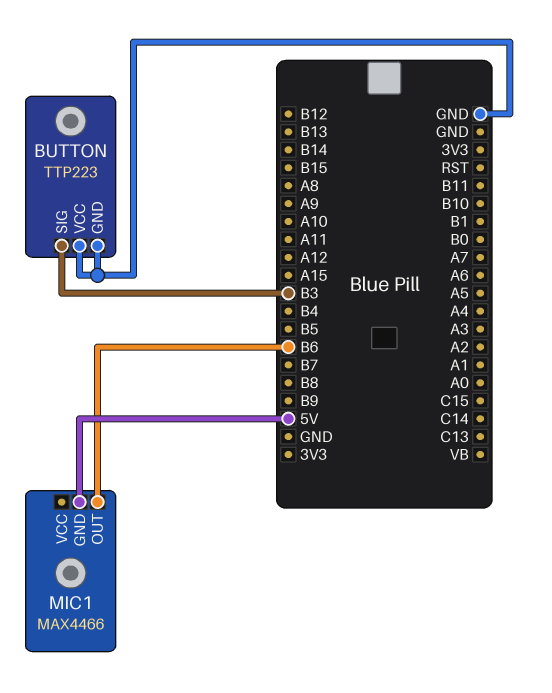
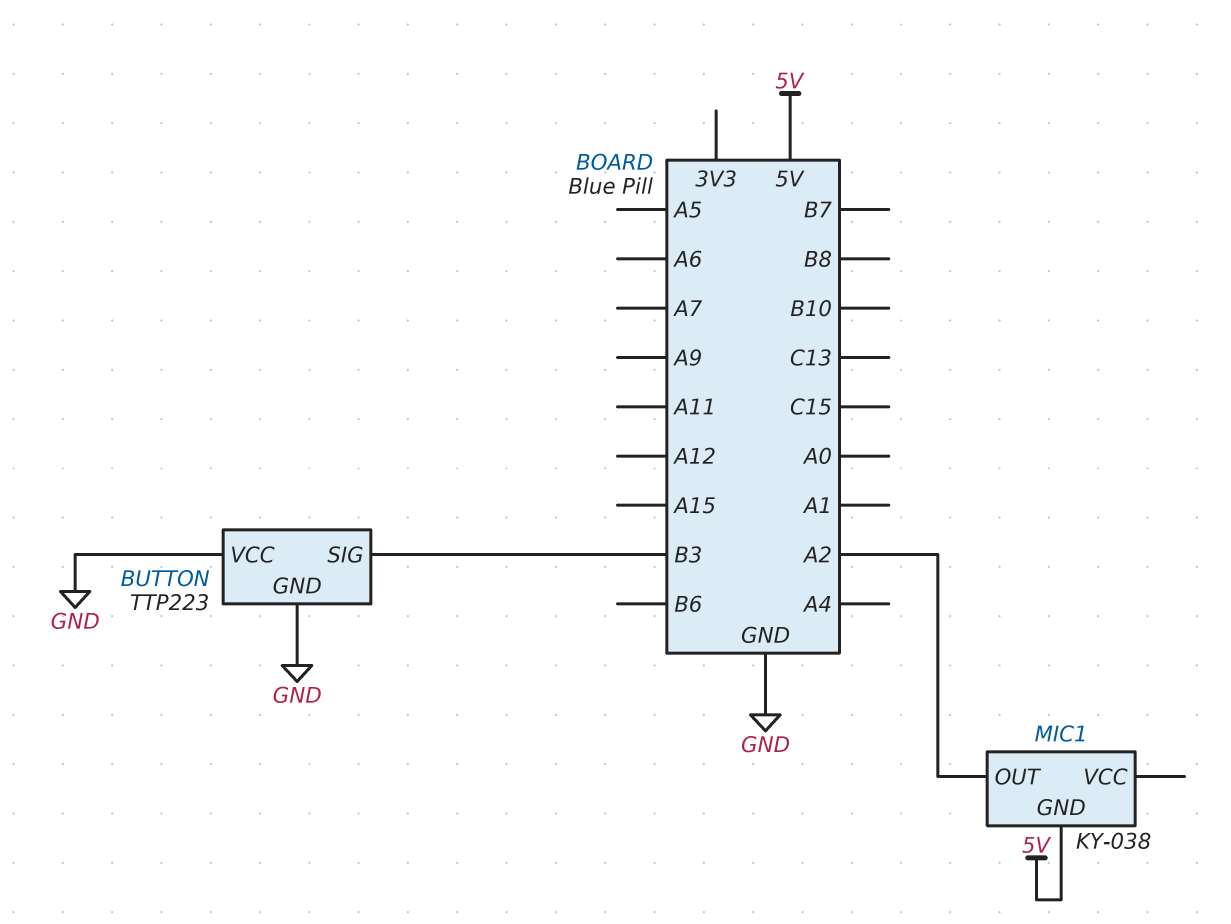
MIC1: MAX4466 -> KY-038
MIC1 pin OUT: B6 -> A2

